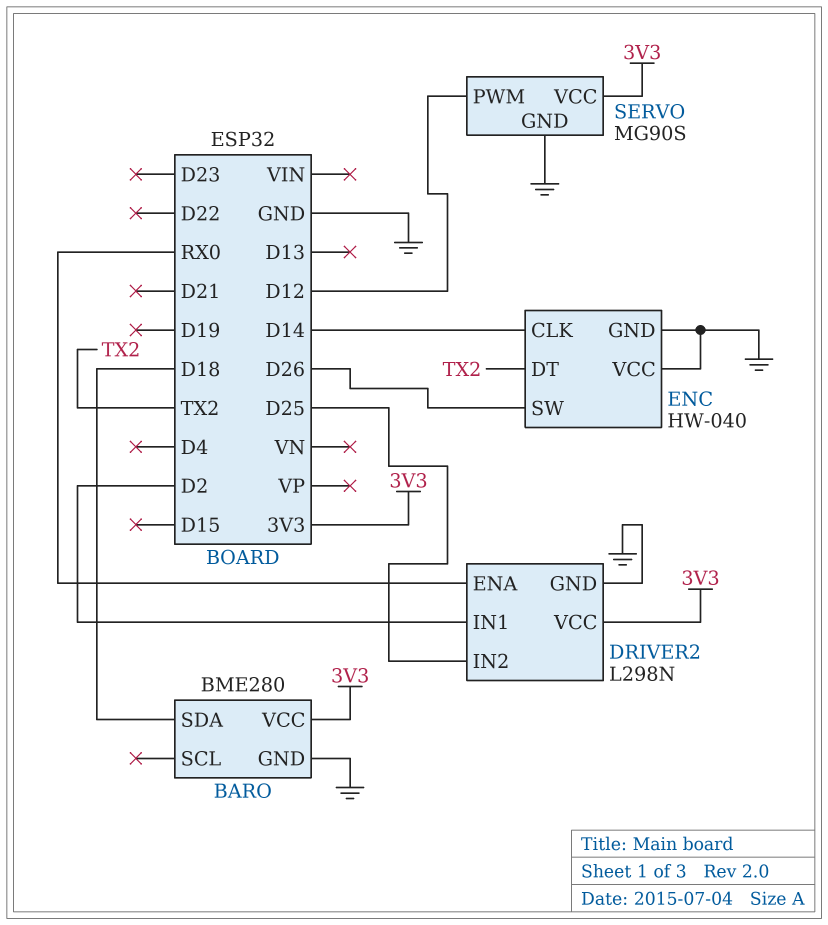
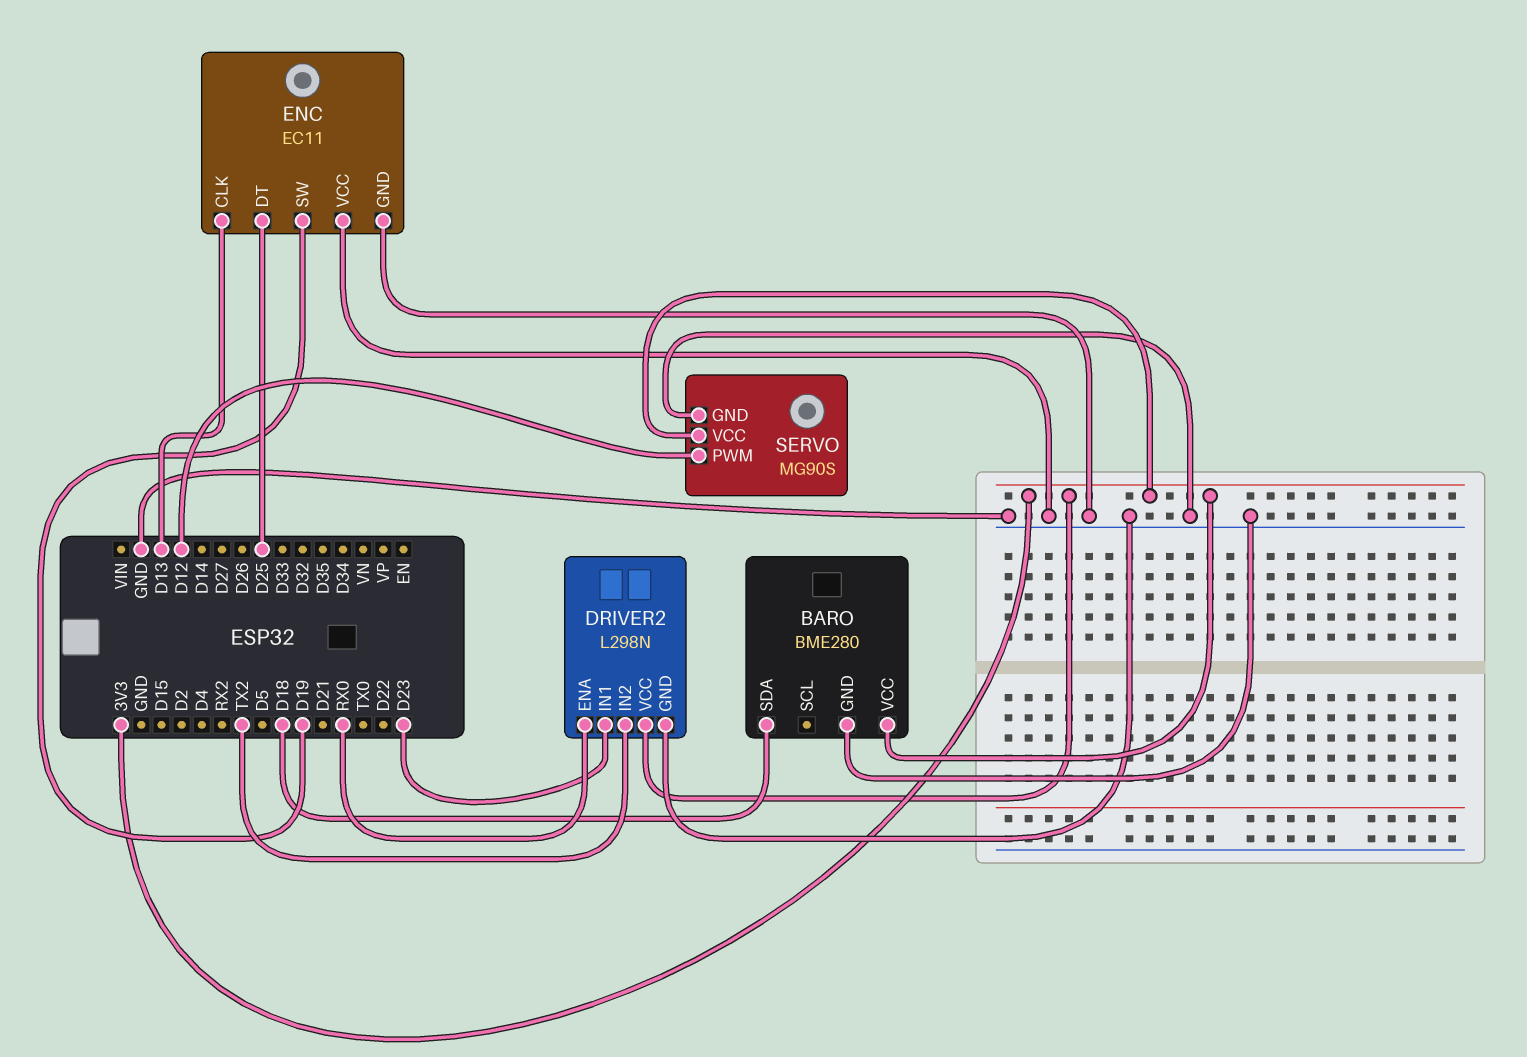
DRIVER2 pin IN1: D2 -> D23
DRIVER2 pin IN2: D25 -> TX2
ENC: HW-040 -> EC11
ENC pin CLK: D14 -> D13
ENC pin DT: TX2 -> D25
ENC pin SW: D26 -> D19

